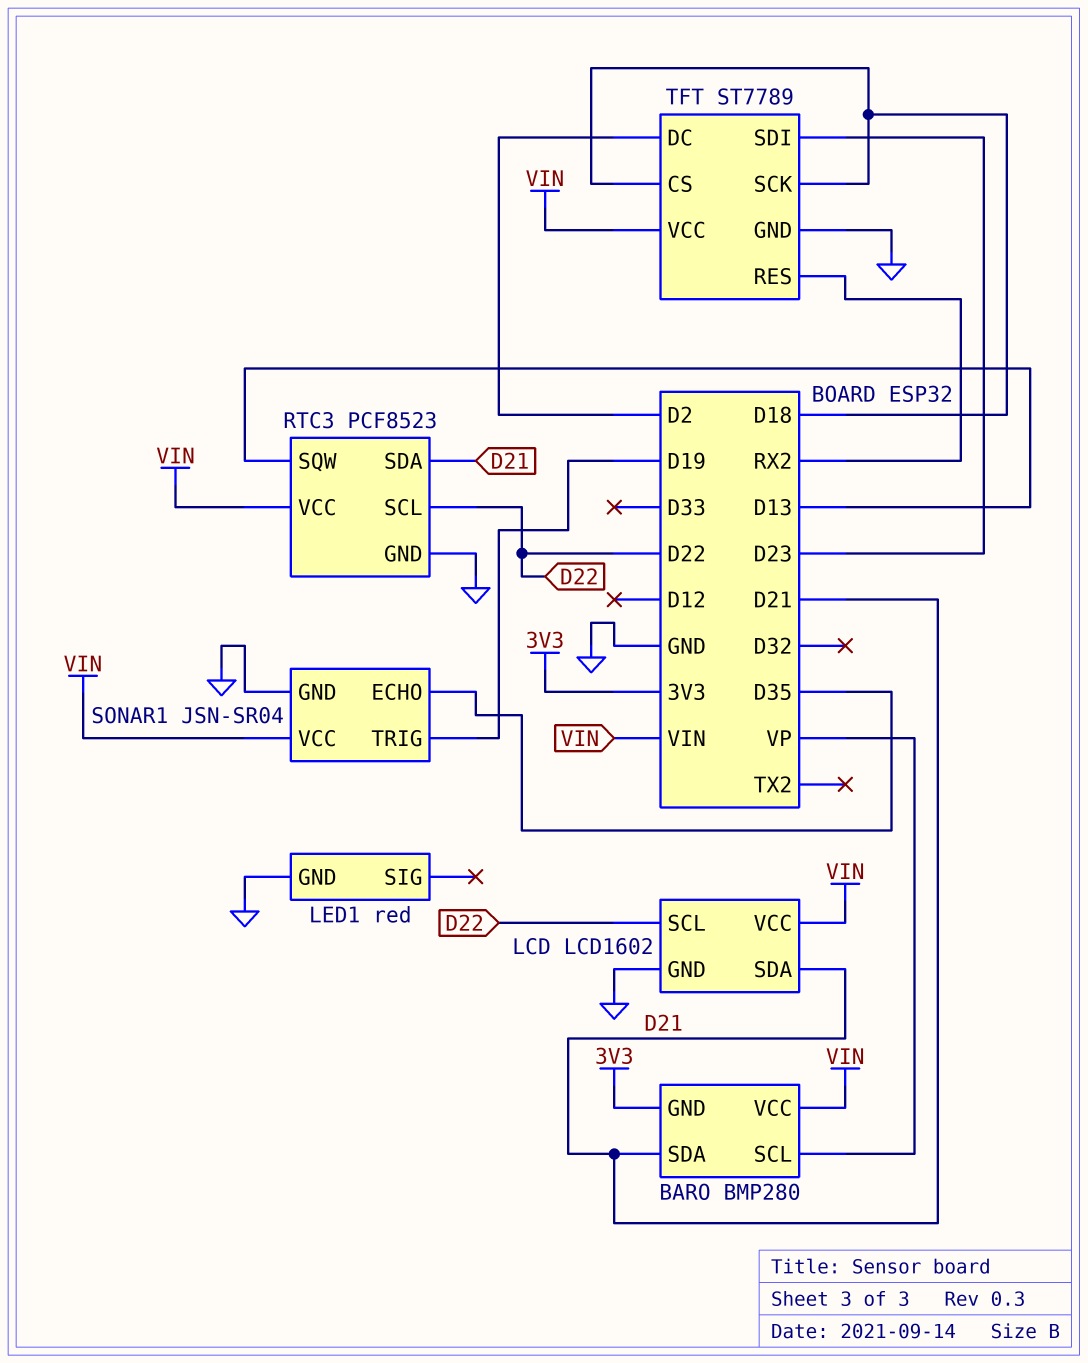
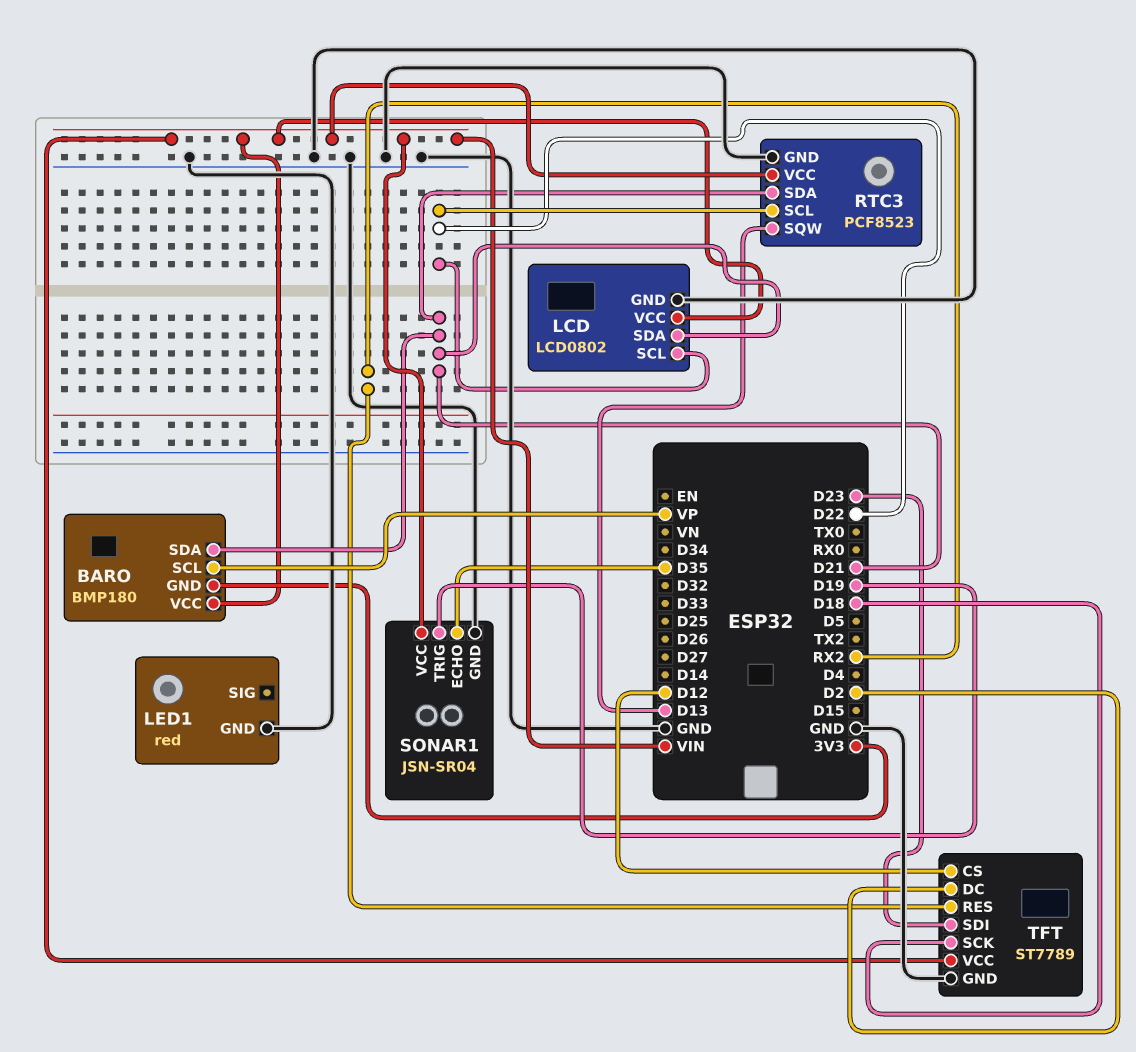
BARO: BMP280 -> BMP180
LCD: LCD1602 -> LCD0802
TFT pin CS: D18 -> D12

